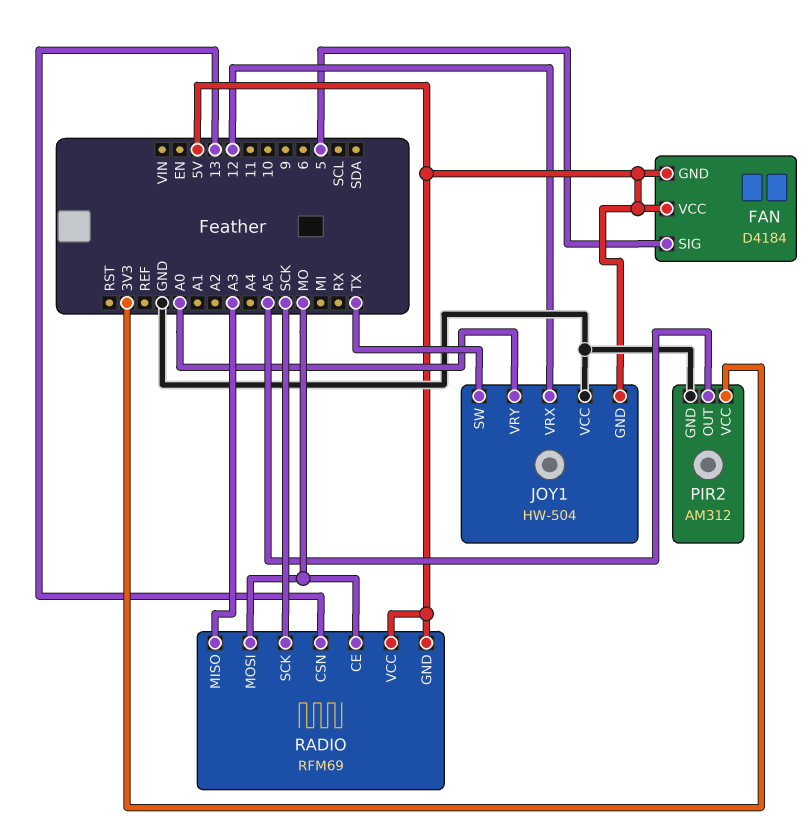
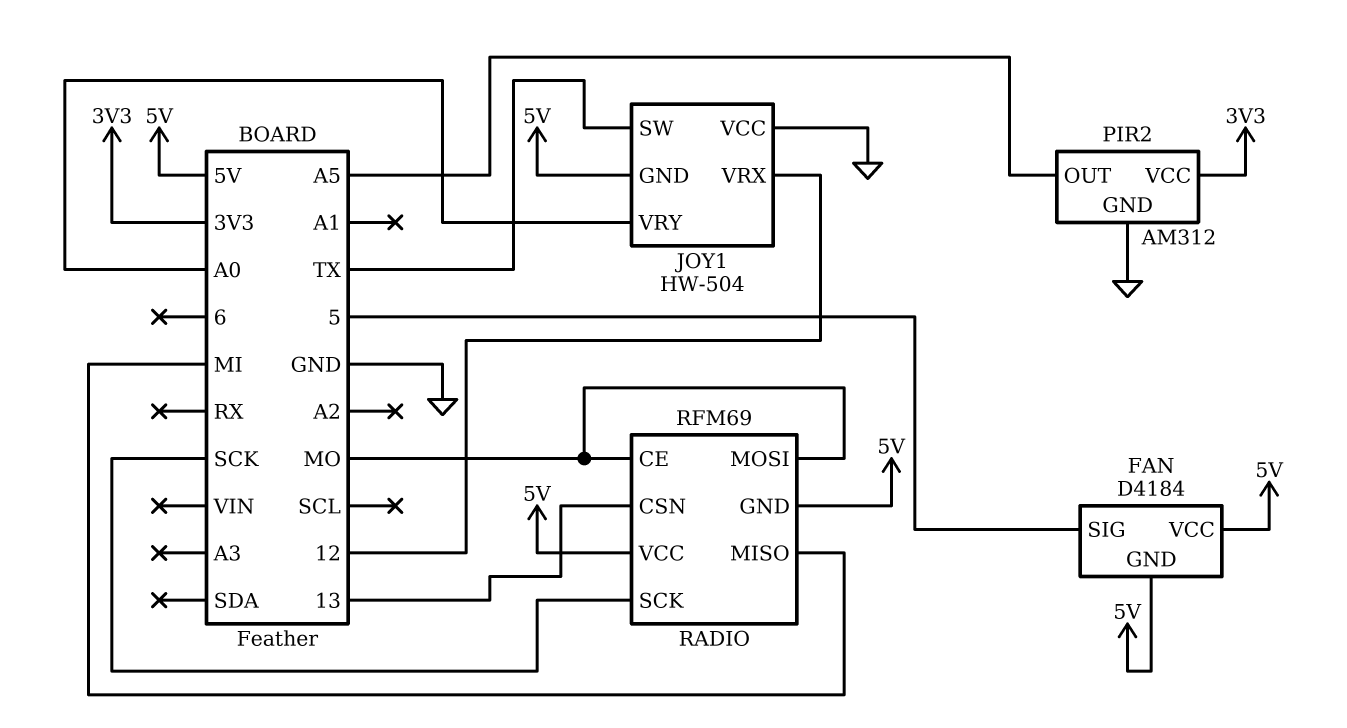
RADIO pin MISO: A3 -> MI

